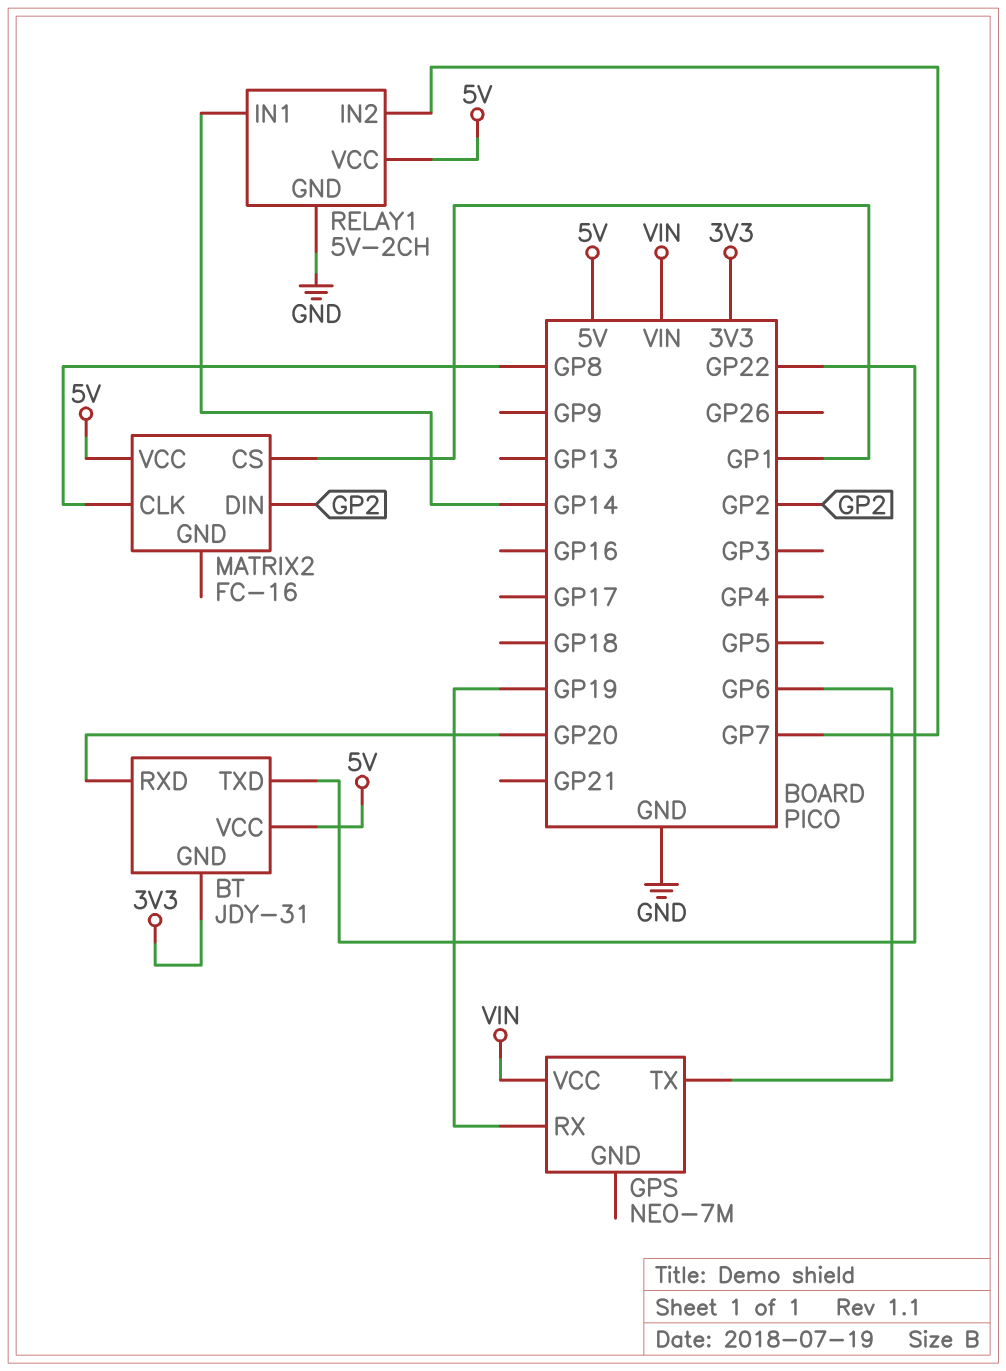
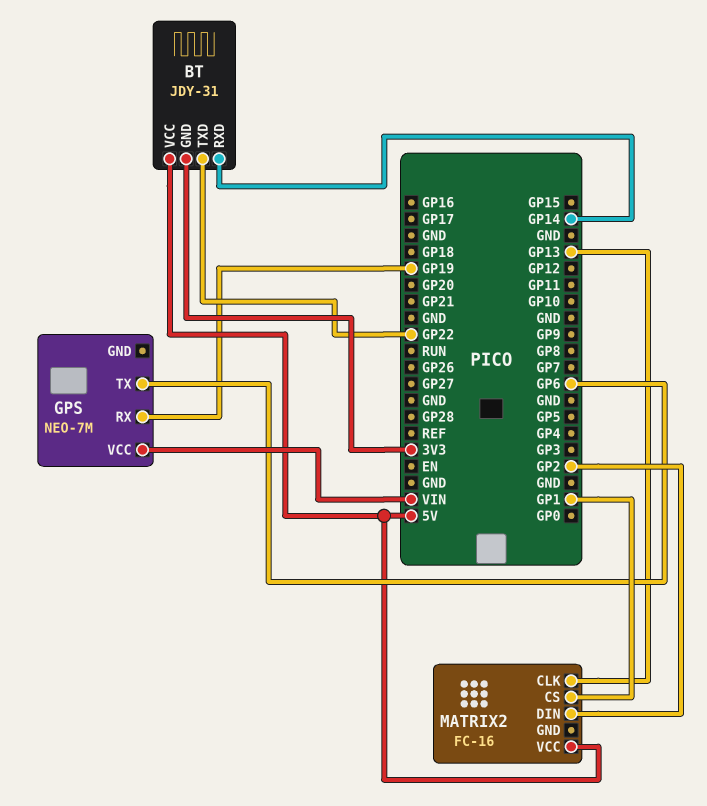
BT pin RXD: GP20 -> GP14
MATRIX2 pin CLK: GP8 -> GP13
RELAY1: 5V-2CH -> none
RELAY1 pin GND: GND -> none
RELAY1 pin IN1: GP14 -> none
RELAY1 pin IN2: GP7 -> none
RELAY1 pin VCC: 5V -> none

